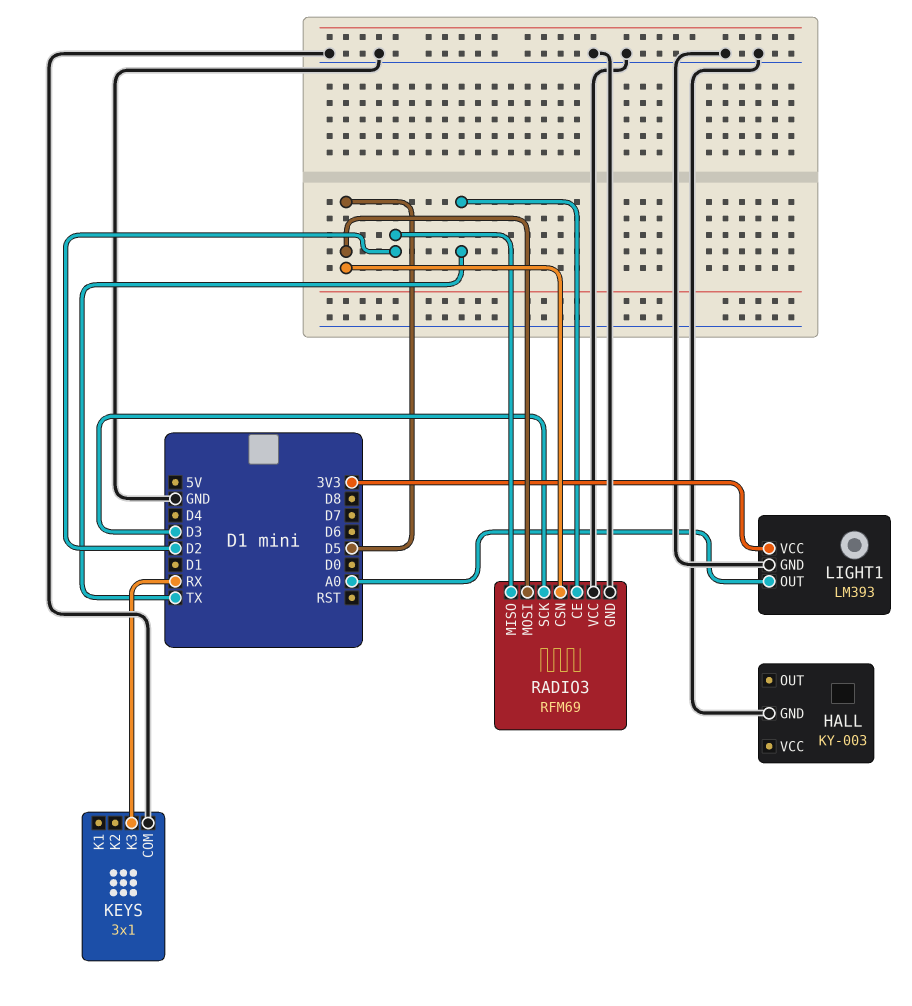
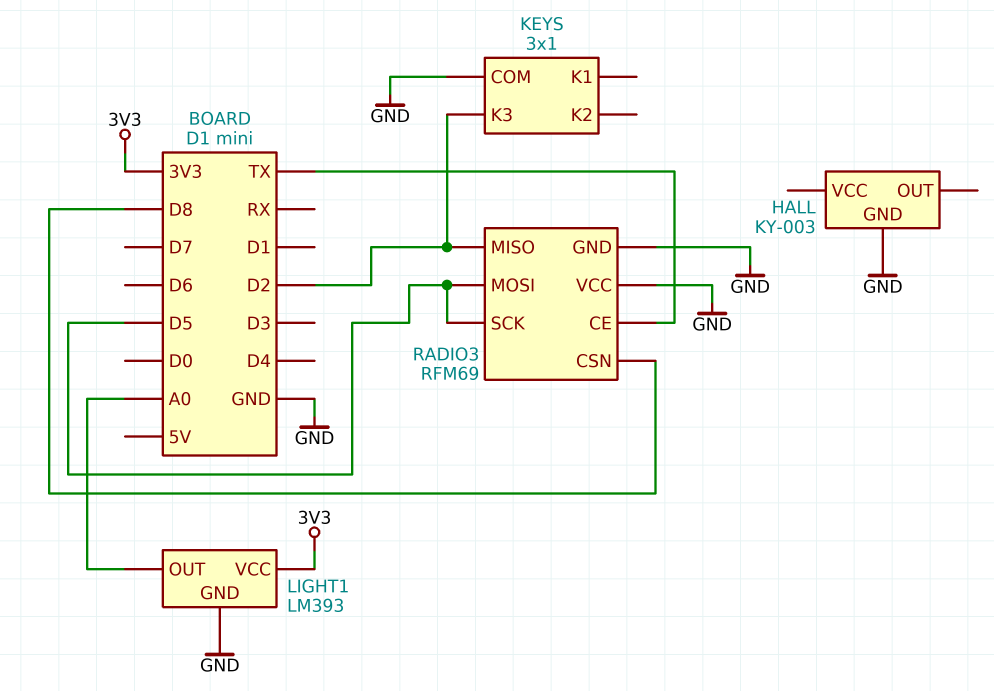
KEYS pin K3: RX -> D2
RADIO3 pin CSN: D5 -> D8
RADIO3 pin SCK: D3 -> D5

